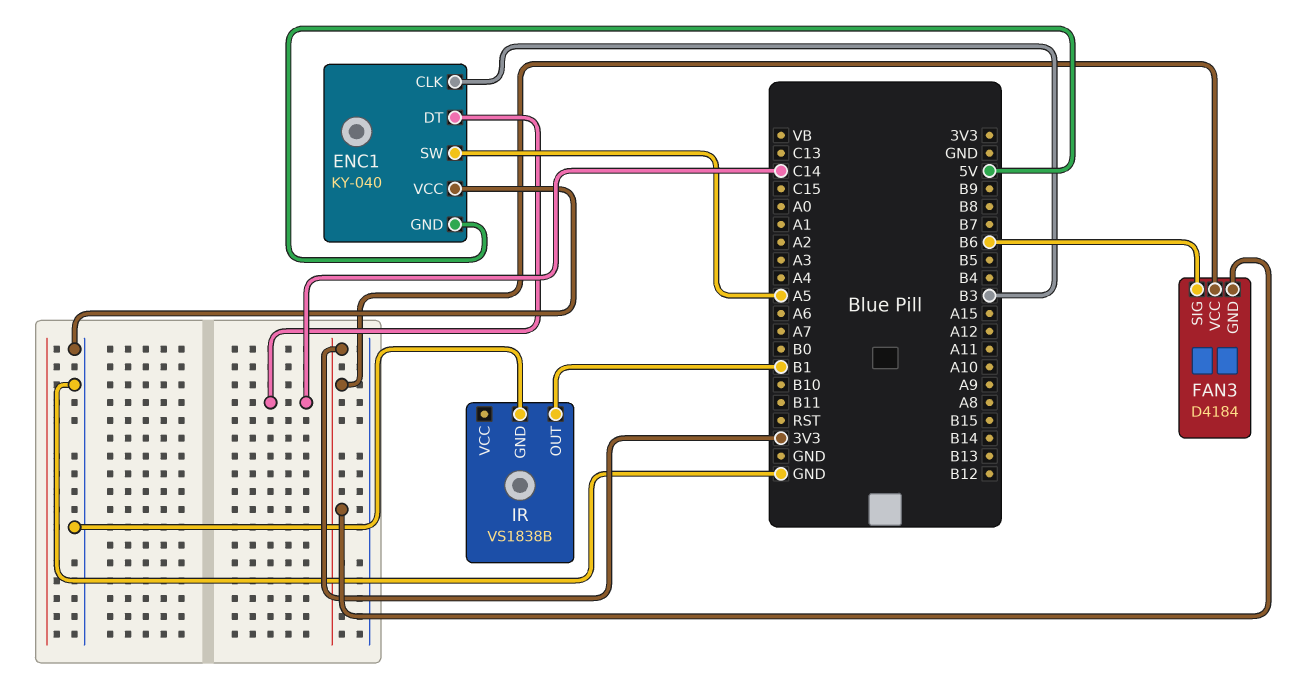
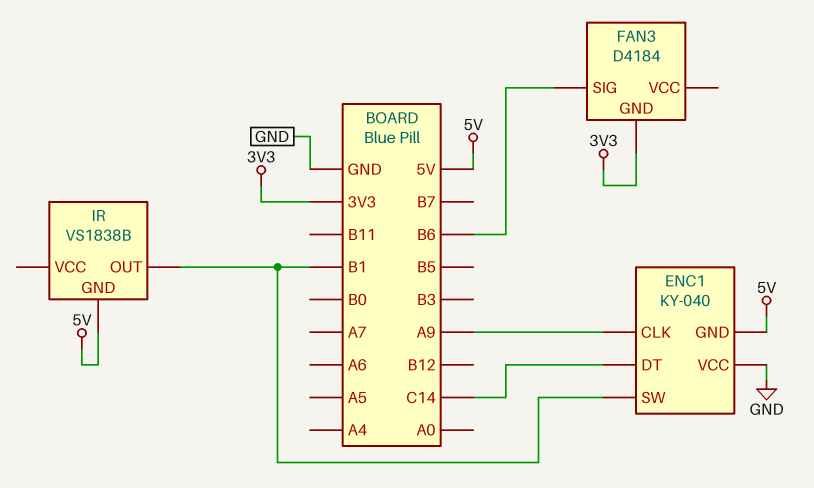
ENC1 pin CLK: B3 -> A9
ENC1 pin SW: A5 -> B1
FAN3 pin VCC: 3V3 -> none
IR pin GND: GND -> 5V

